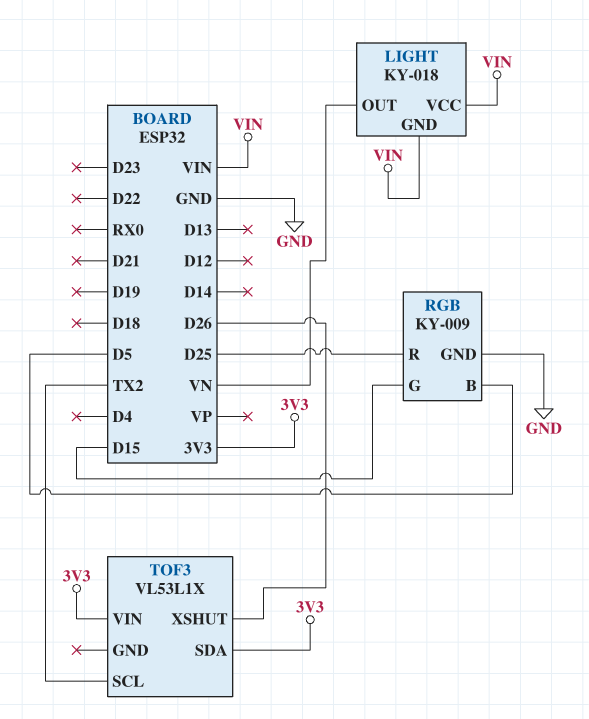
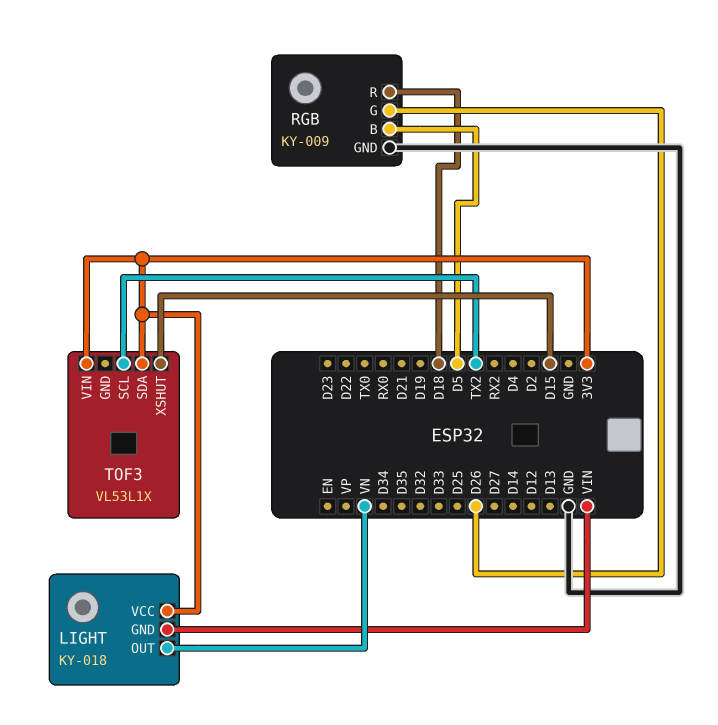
LIGHT pin VCC: VIN -> 3V3
RGB pin G: D15 -> D26
RGB pin R: D25 -> D18
TOF3 pin XSHUT: D26 -> D15

